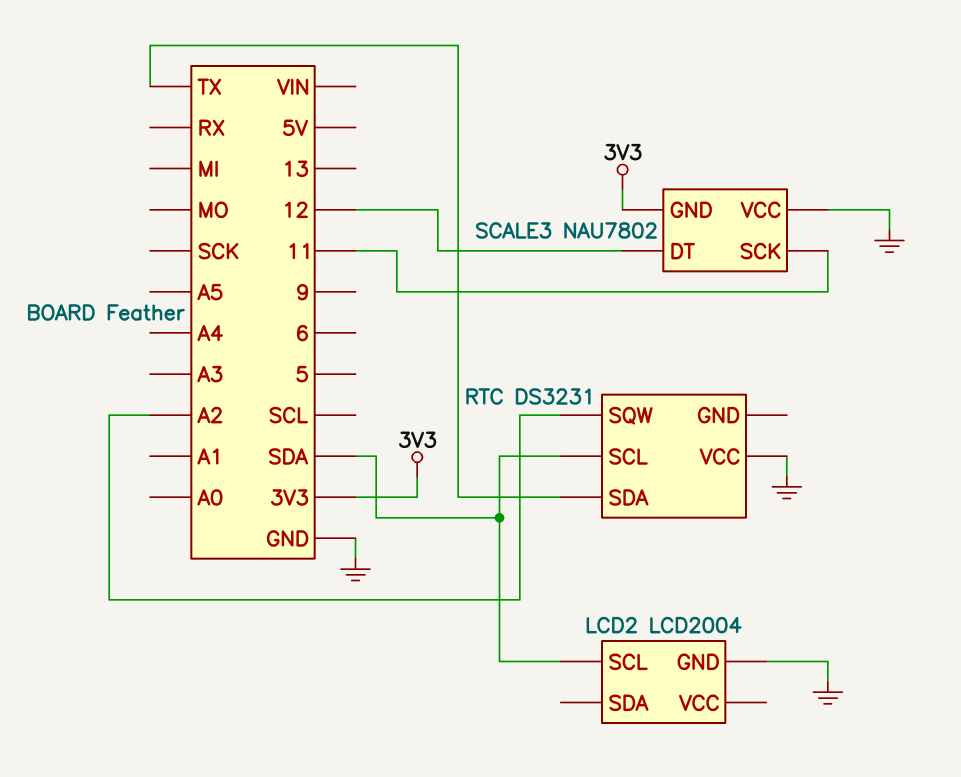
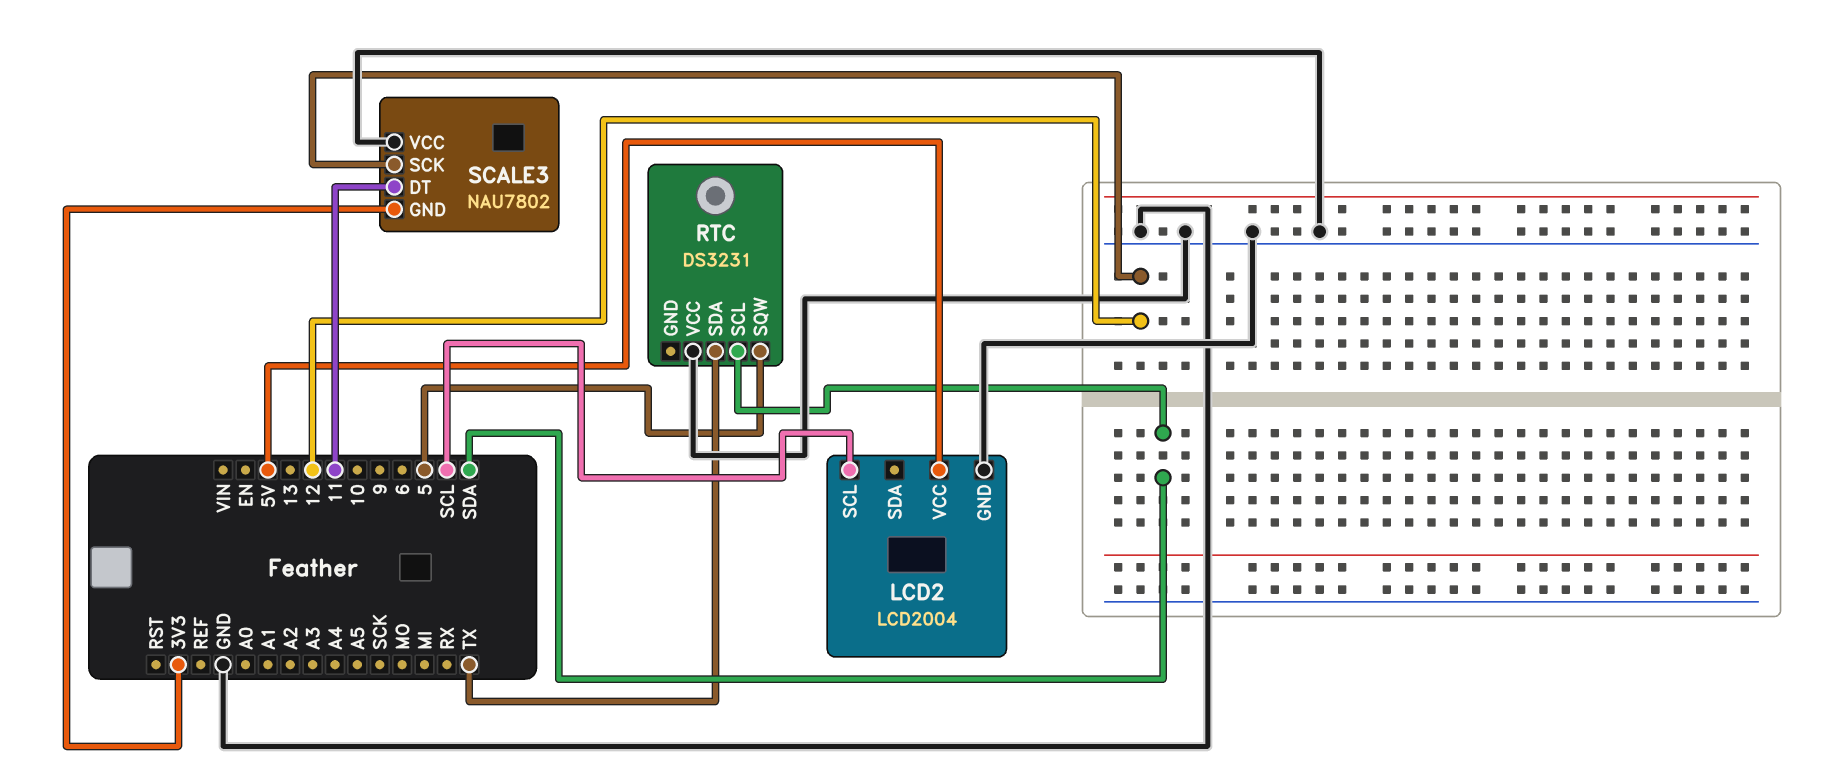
LCD2 pin SCL: SDA -> SCL
LCD2 pin VCC: none -> 5V
RTC pin SQW: A2 -> 5
SCALE3 pin DT: 12 -> 11
SCALE3 pin SCK: 11 -> 12

